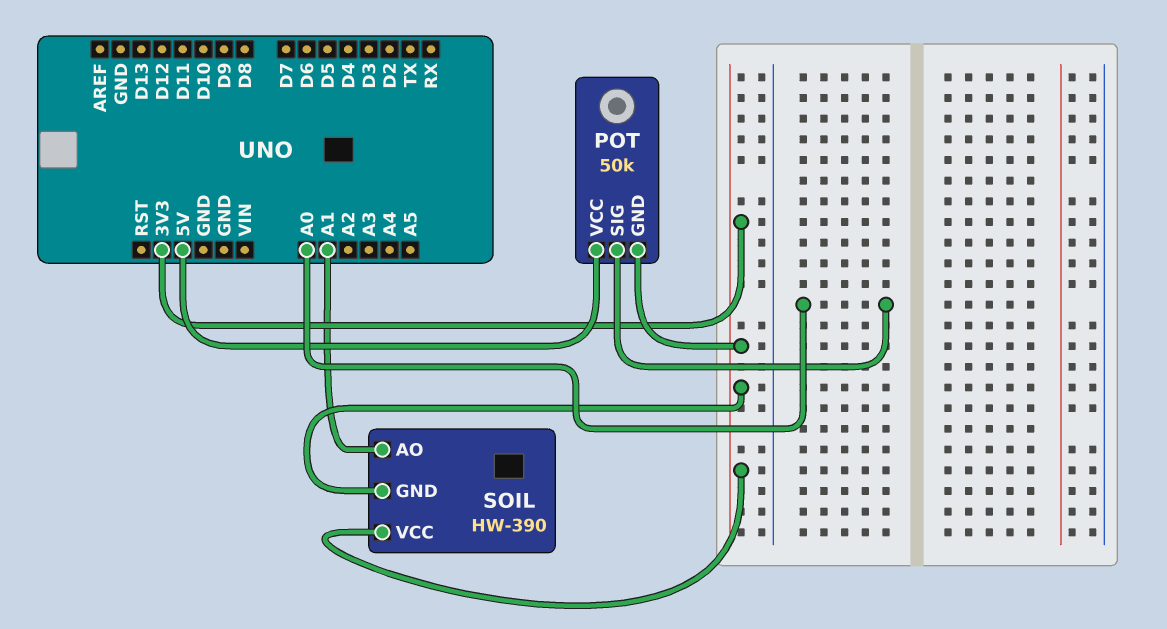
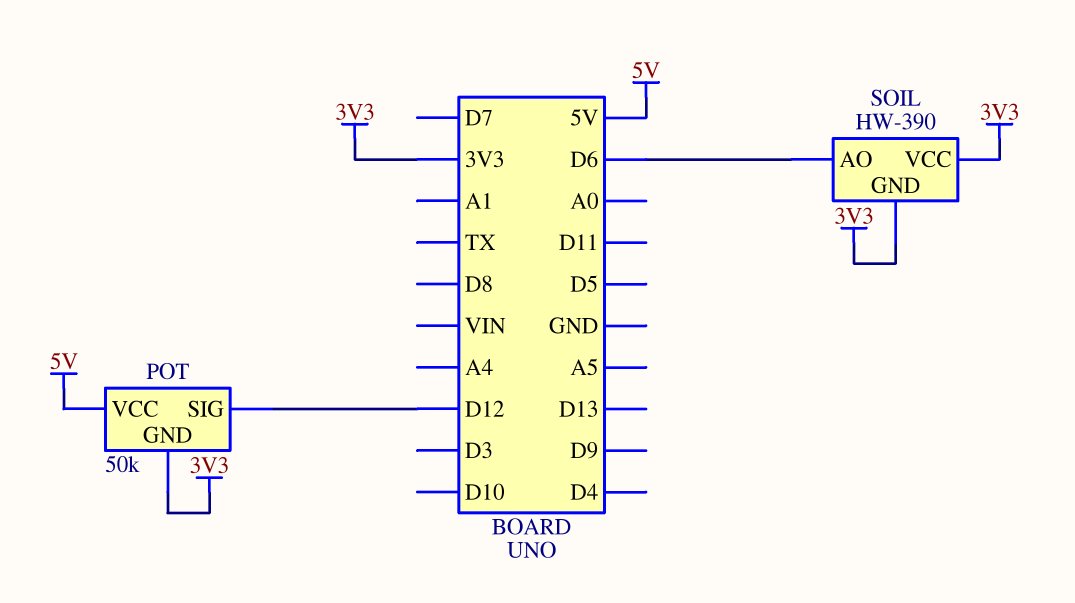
POT pin SIG: A0 -> D12
SOIL pin AO: A1 -> D6

